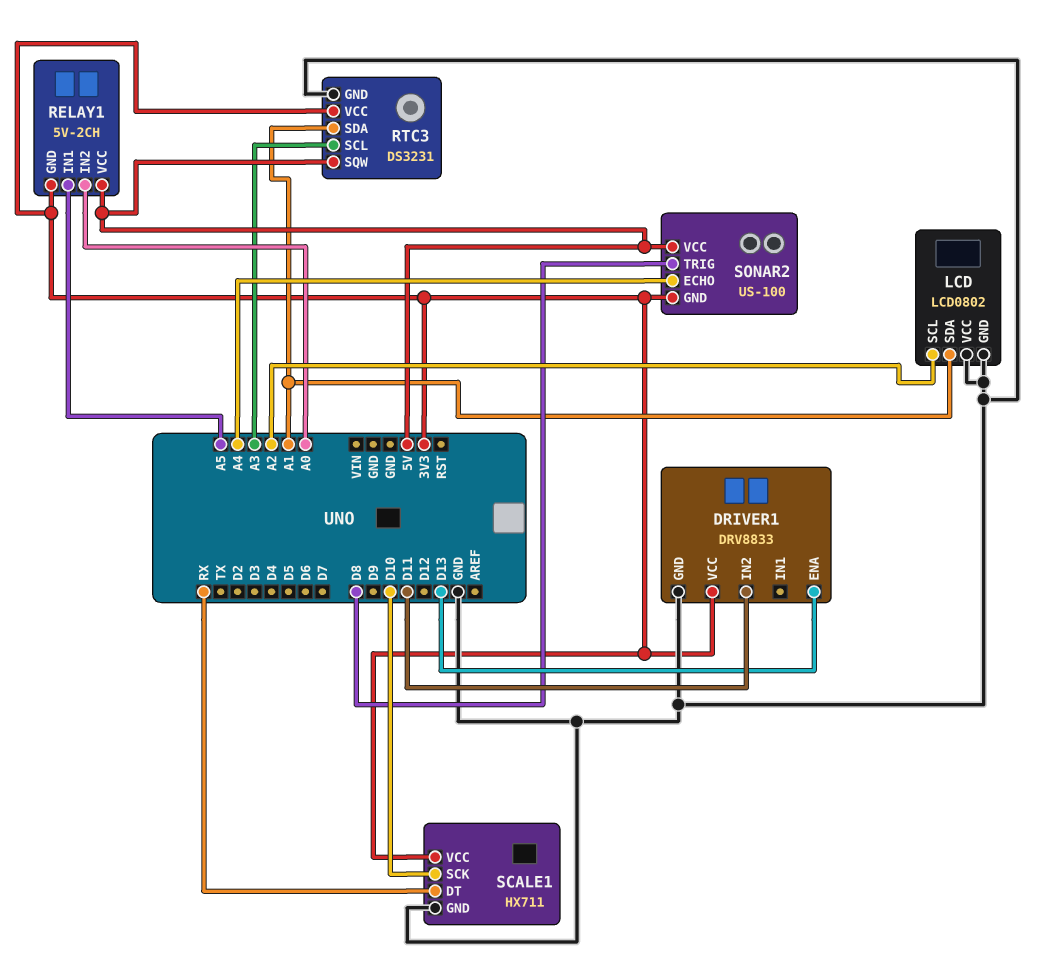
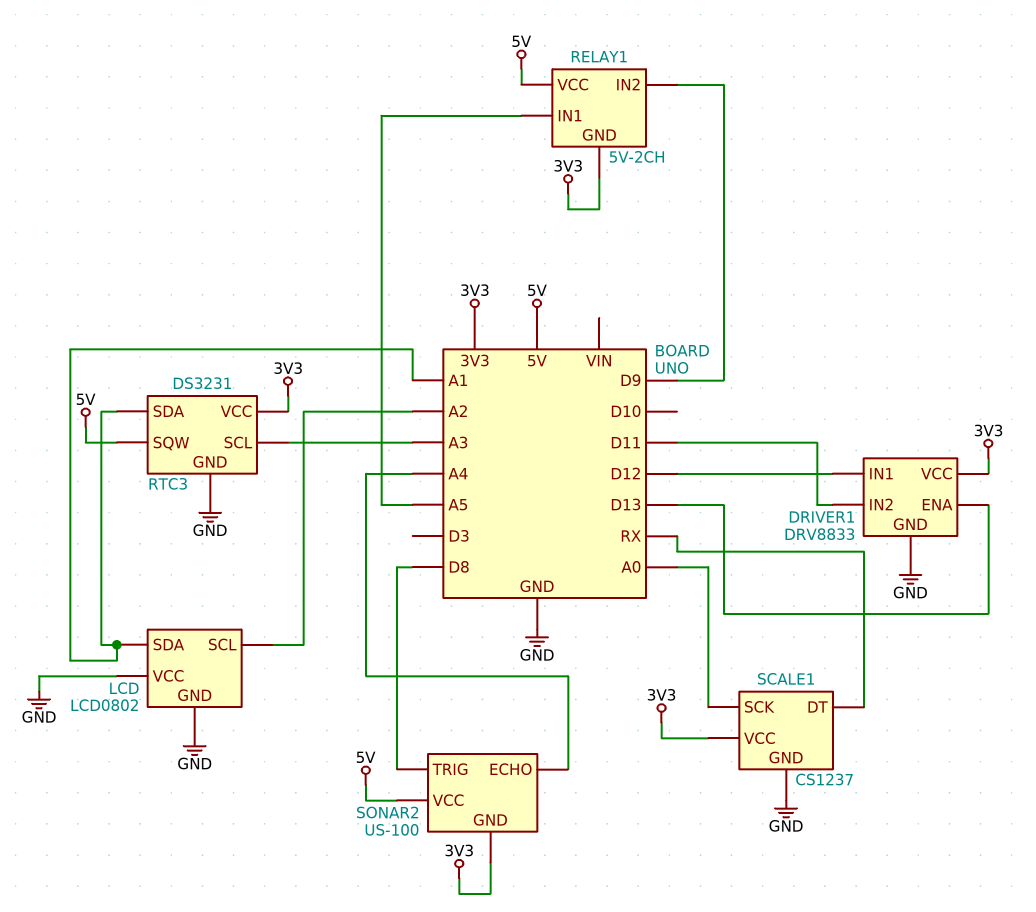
DRIVER1 pin IN1: none -> D12
RELAY1 pin IN2: A0 -> D9
SCALE1: HX711 -> CS1237
SCALE1 pin SCK: D10 -> A0

